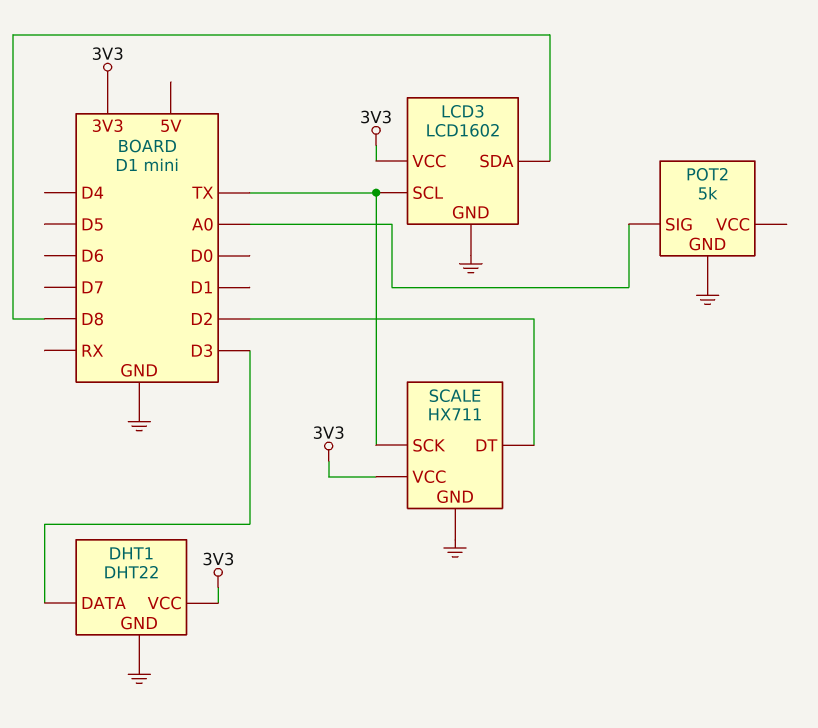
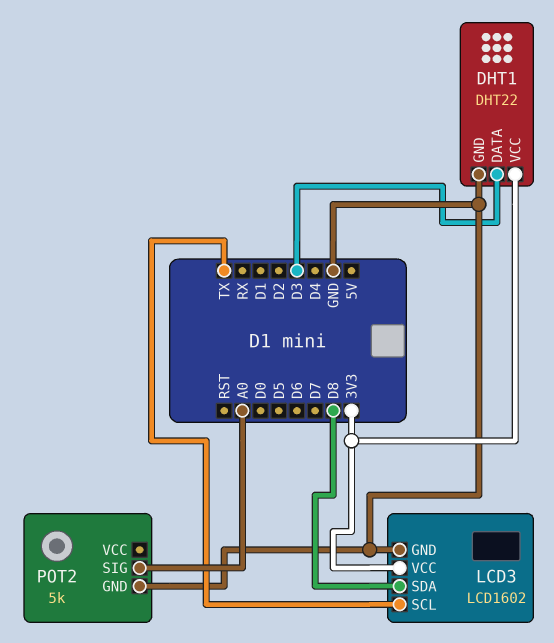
SCALE: HX711 -> none
SCALE pin DT: D2 -> none
SCALE pin GND: GND -> none
SCALE pin SCK: TX -> none
SCALE pin VCC: 3V3 -> none

